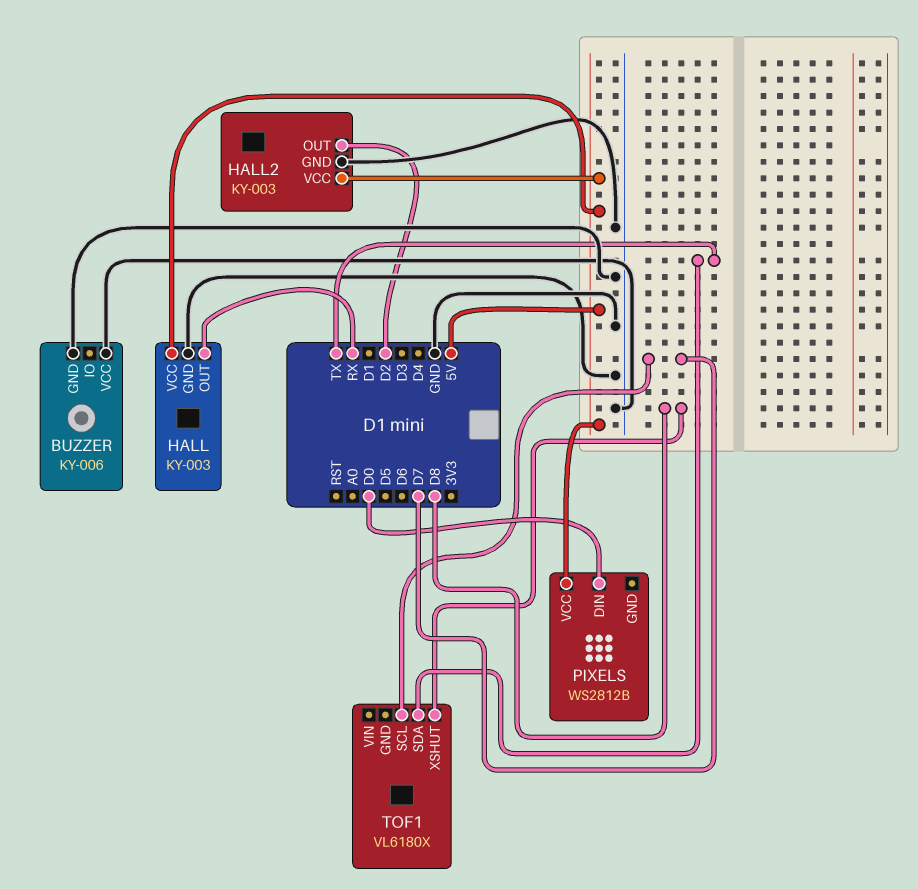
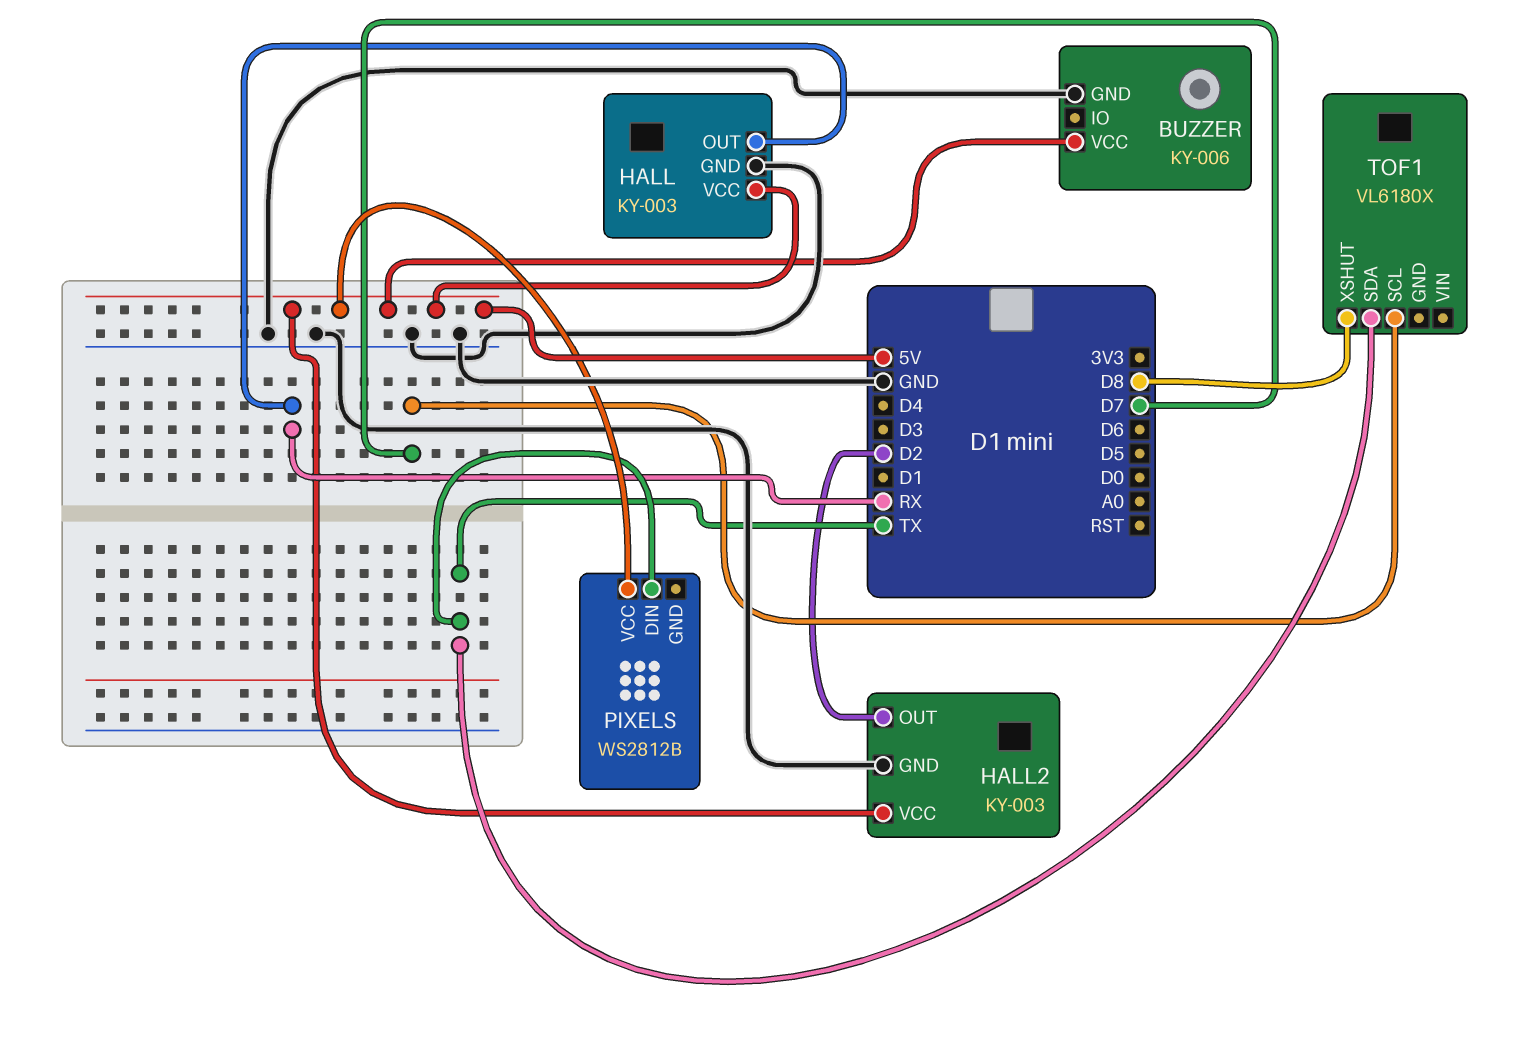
BUZZER pin VCC: GND -> 5V
PIXELS pin DIN: D0 -> TX

